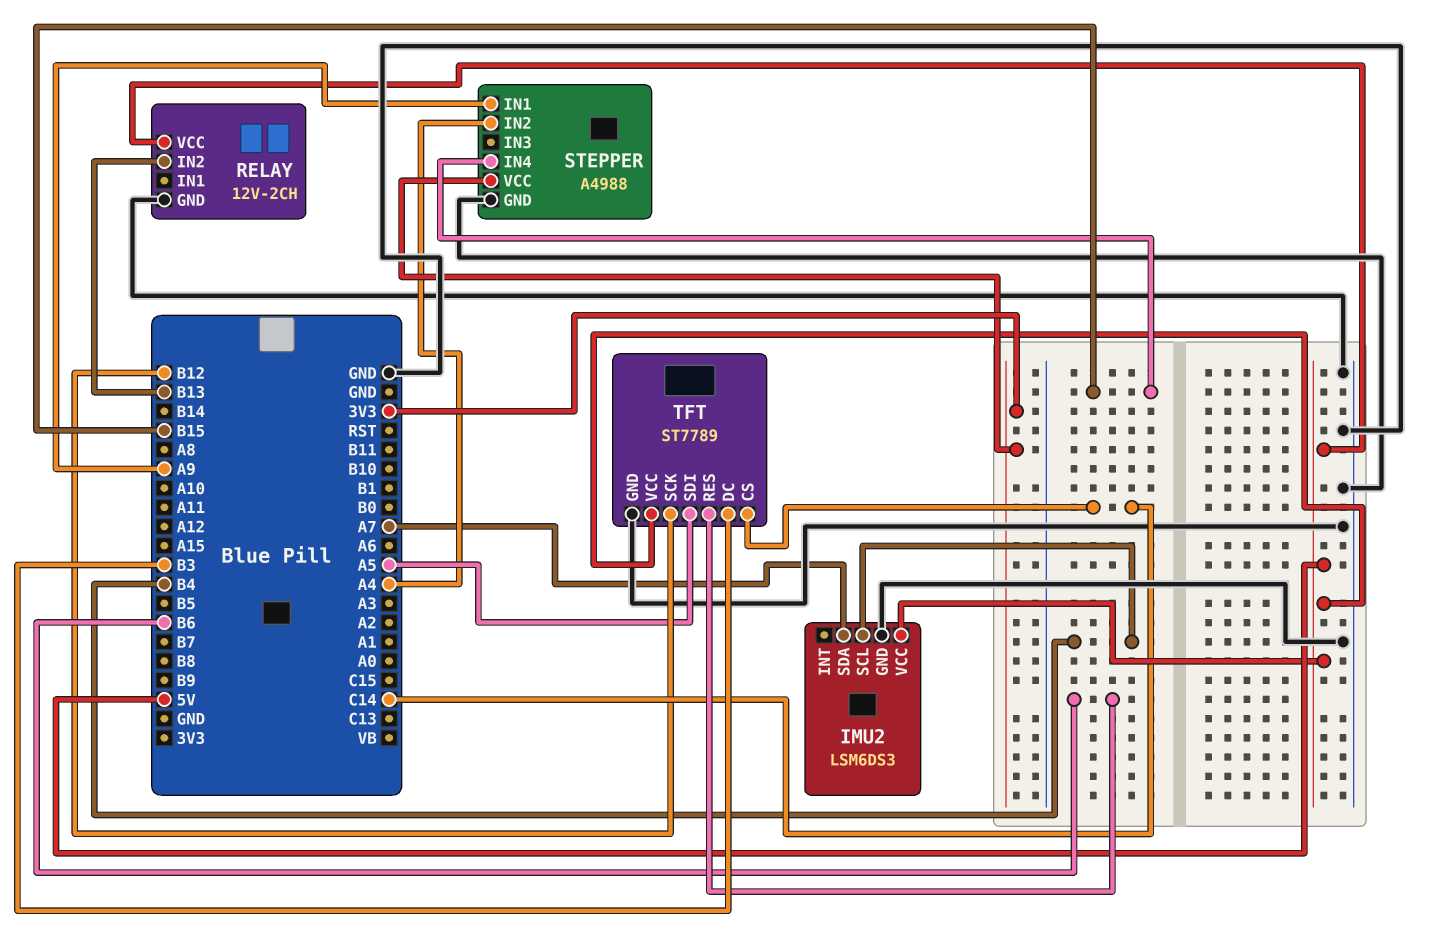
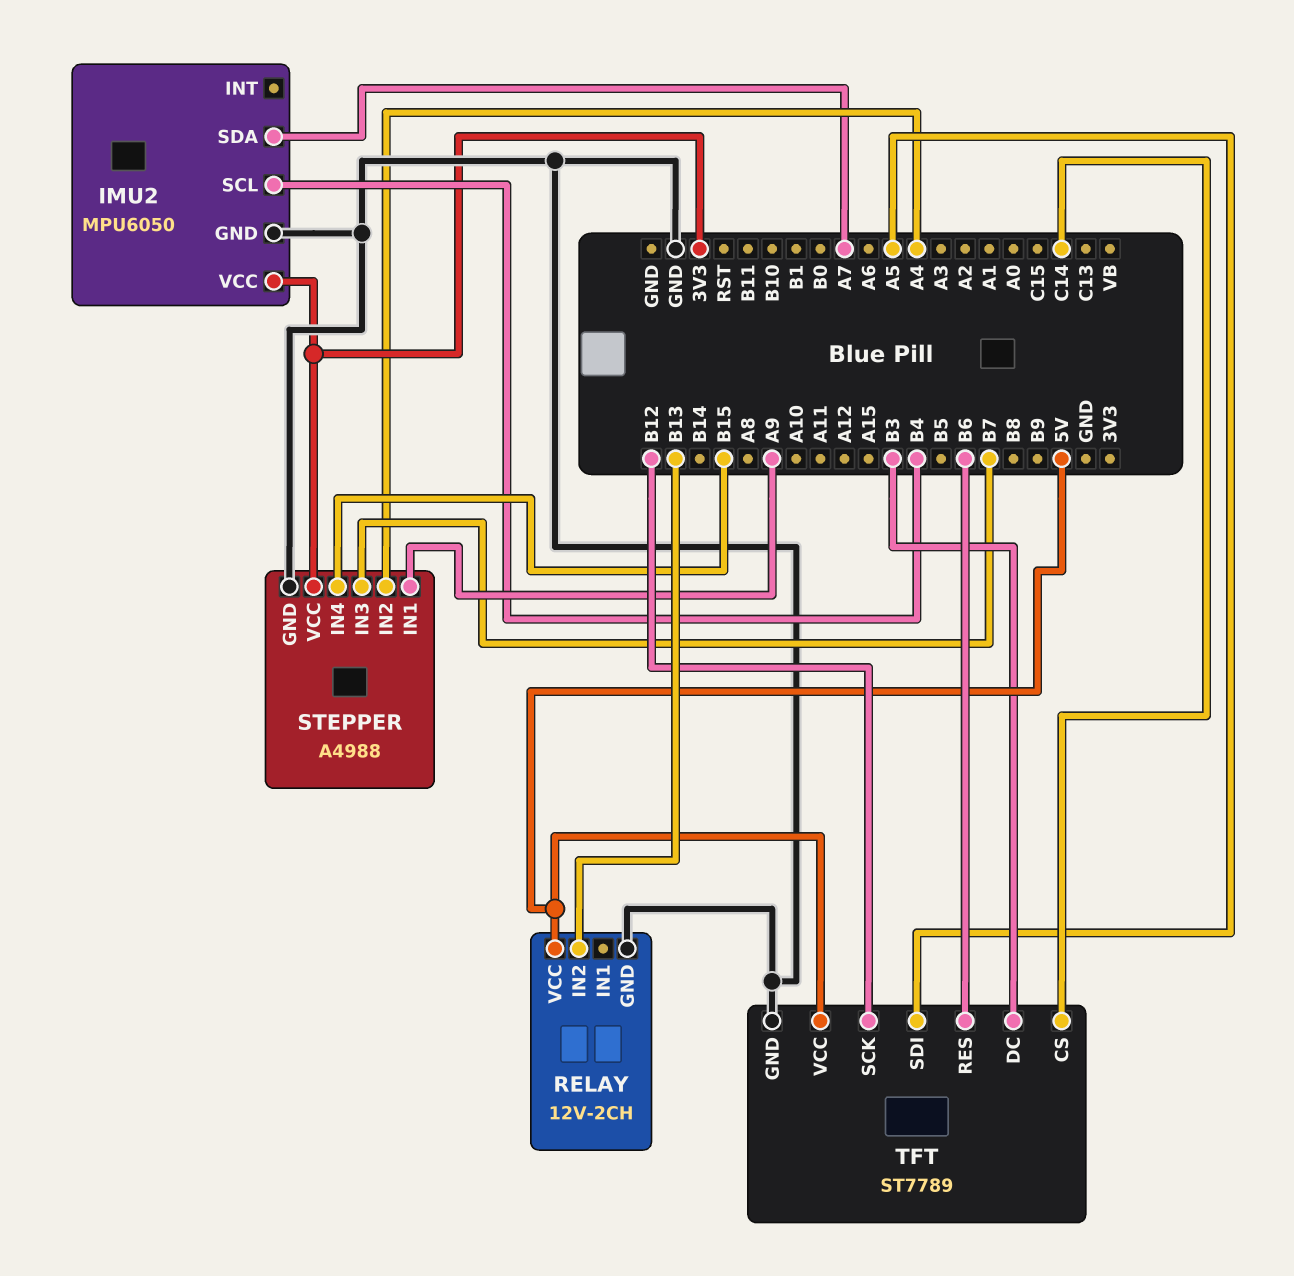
IMU2: LSM6DS3 -> MPU6050
IMU2 pin VCC: 5V -> 3V3
STEPPER pin IN3: none -> B7

